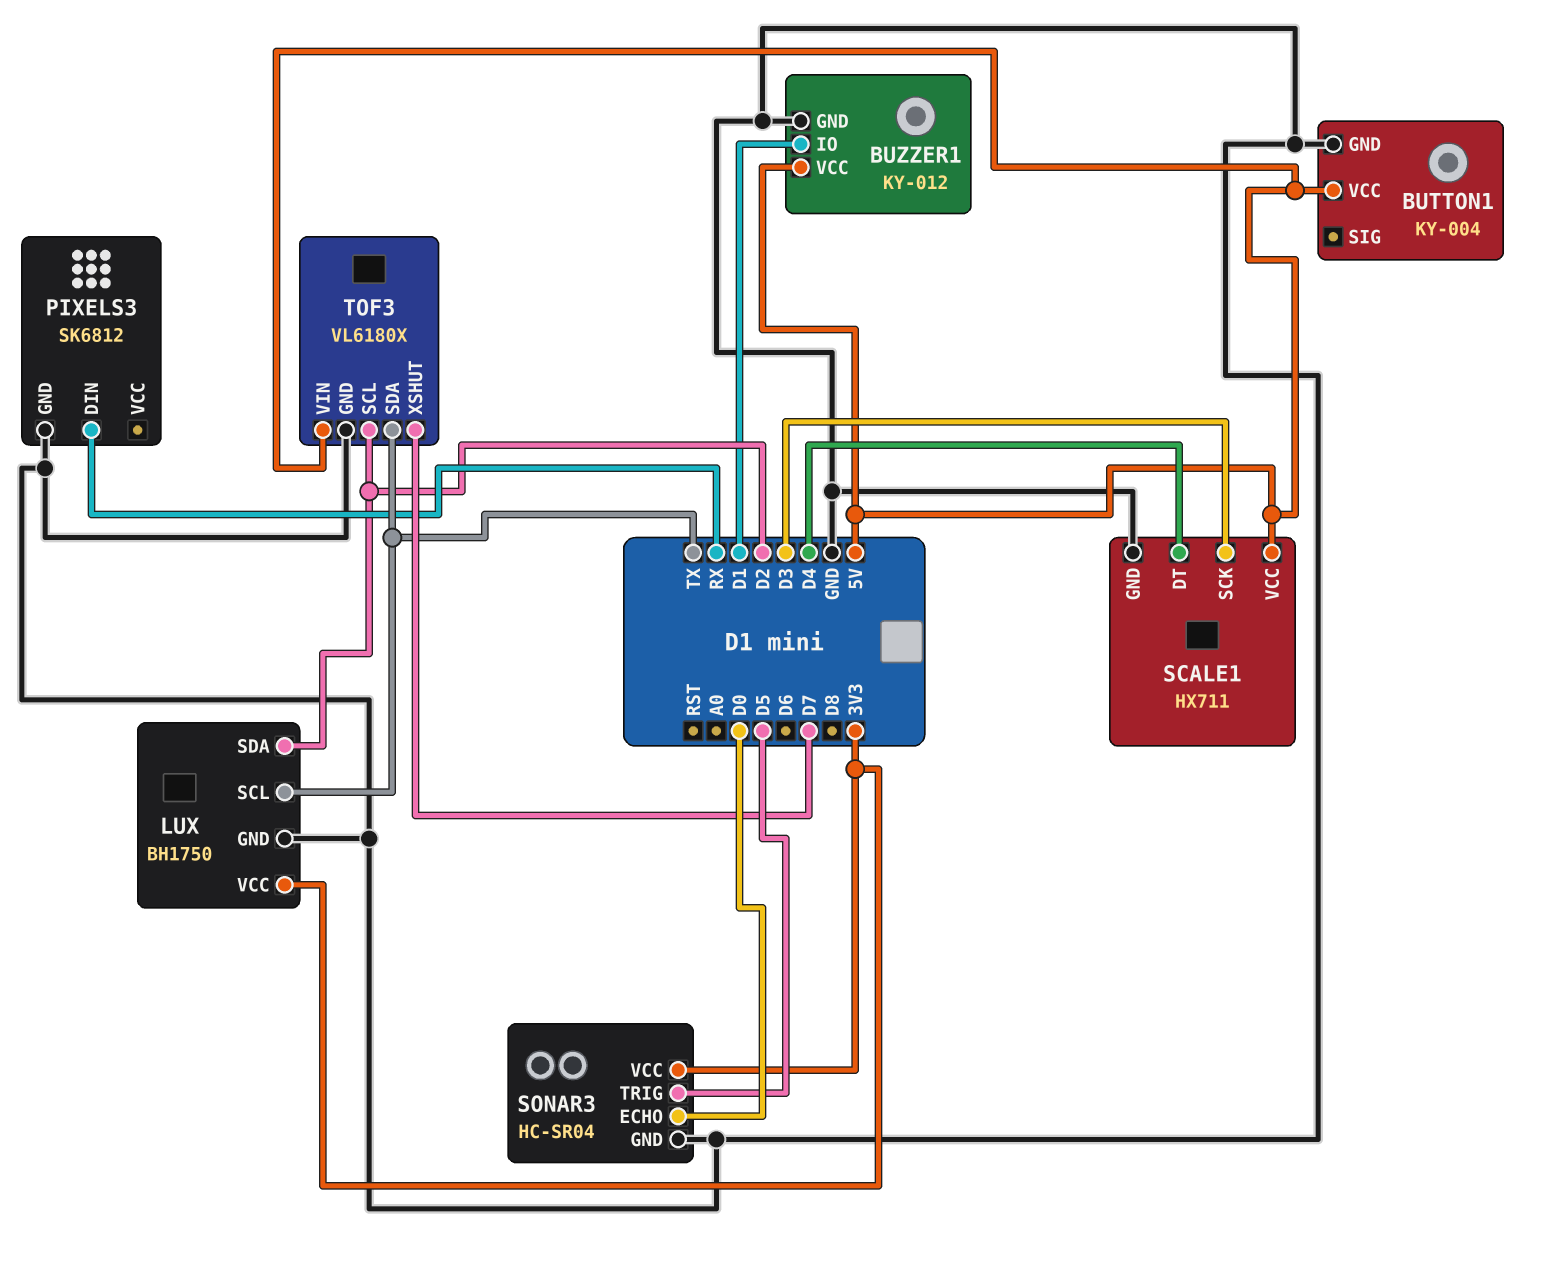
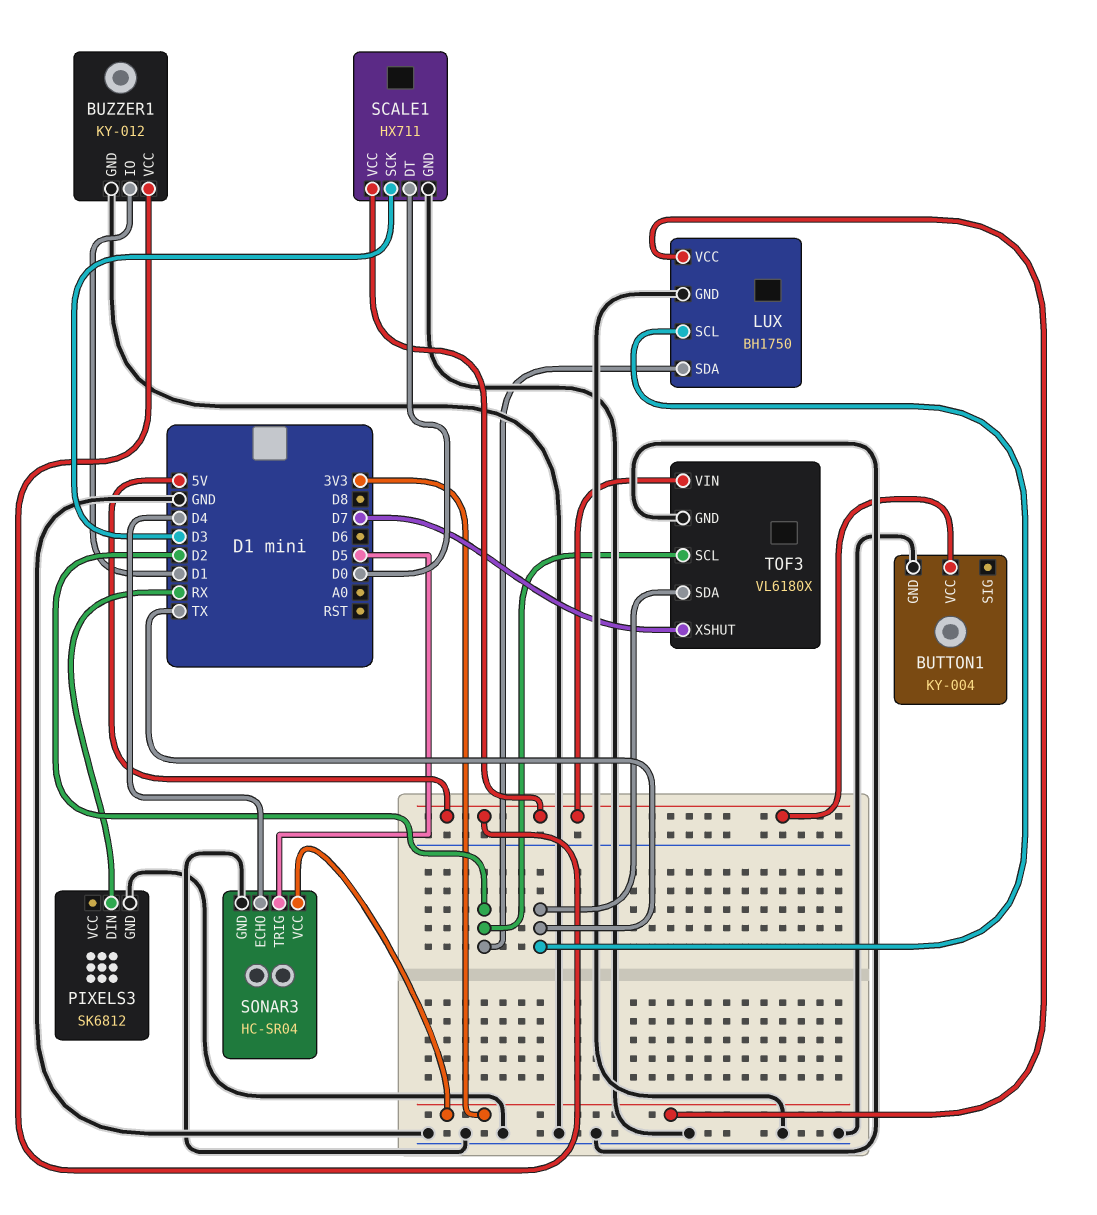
SCALE1 pin DT: D4 -> D0
SONAR3 pin ECHO: D0 -> D4

